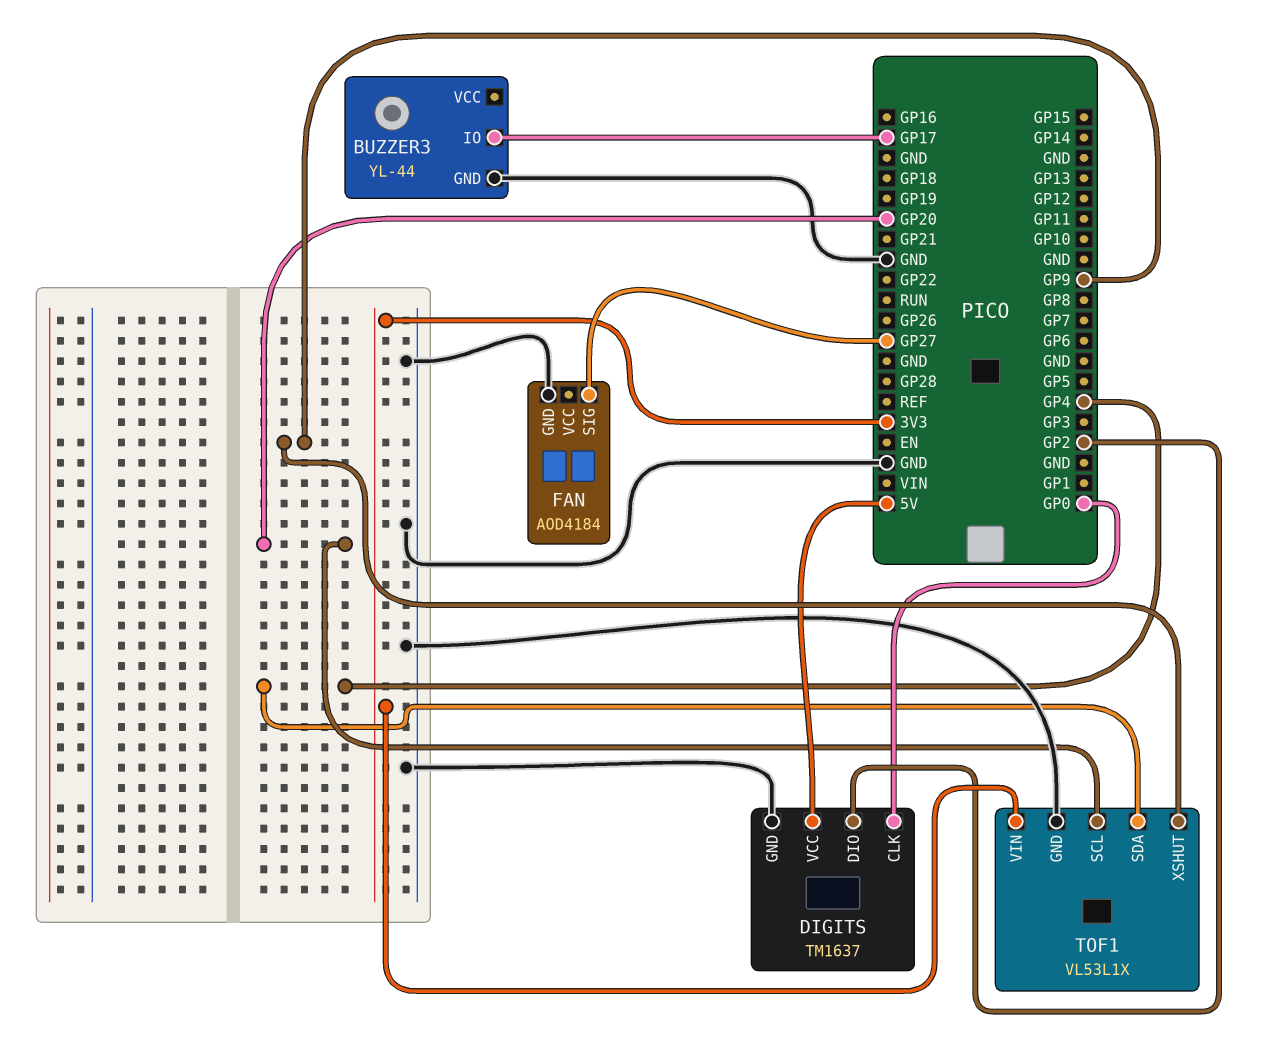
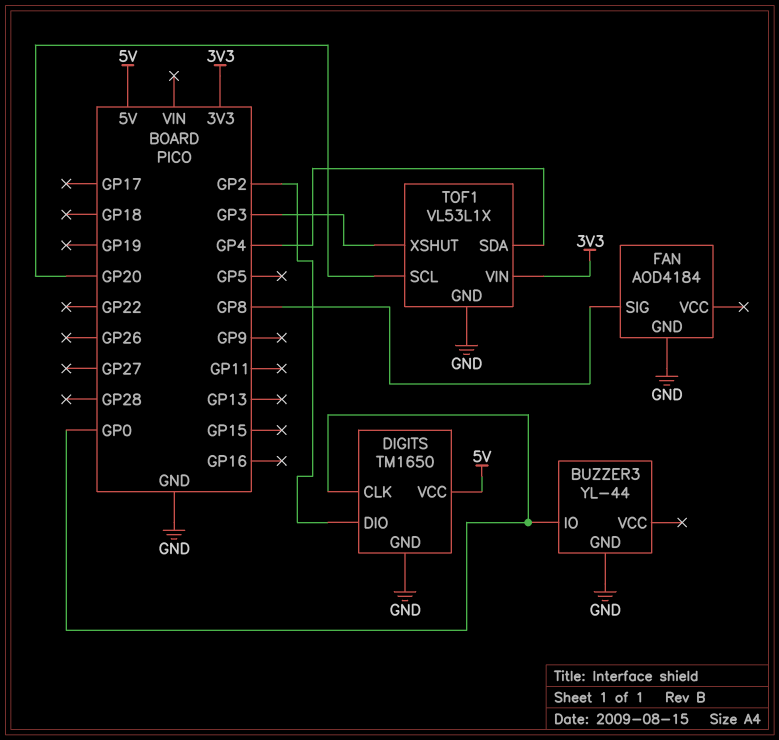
BUZZER3 pin IO: GP17 -> GP0
DIGITS: TM1637 -> TM1650
FAN pin SIG: GP27 -> GP8
TOF1 pin XSHUT: GP9 -> GP3

